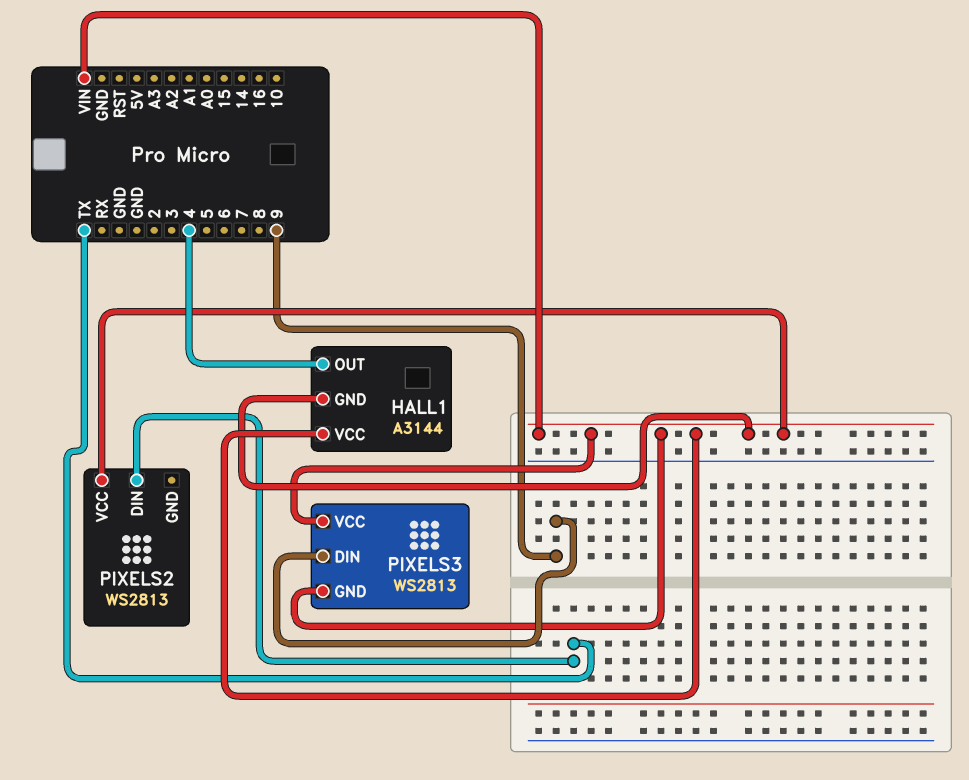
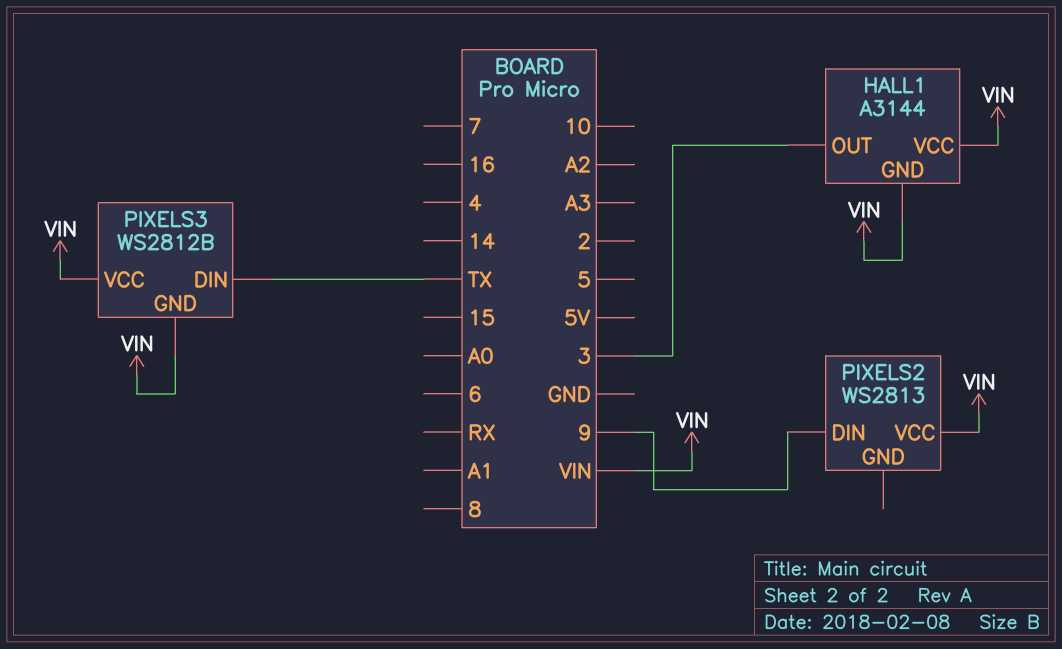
HALL1 pin OUT: 4 -> 3
PIXELS2 pin DIN: TX -> 9
PIXELS3: WS2813 -> WS2812B
PIXELS3 pin DIN: 9 -> TX

